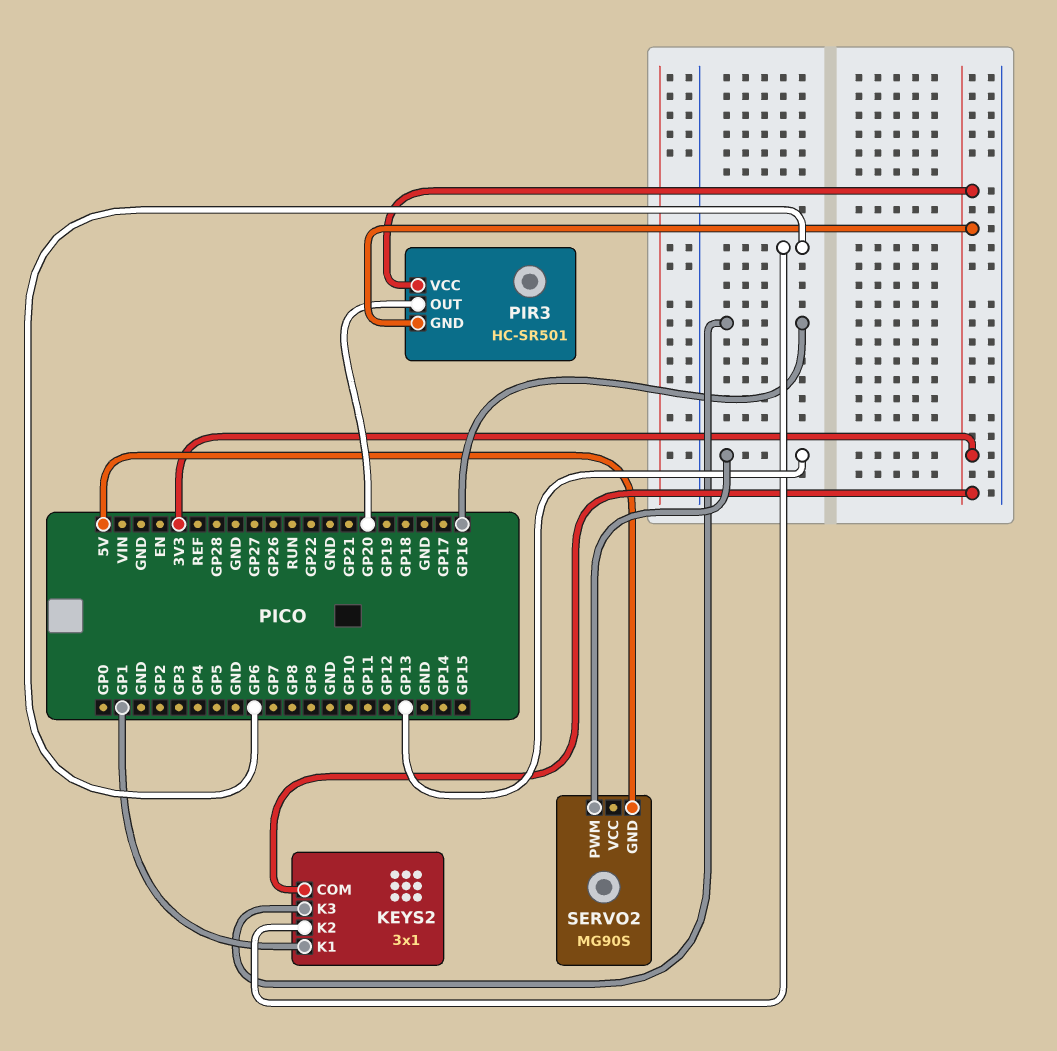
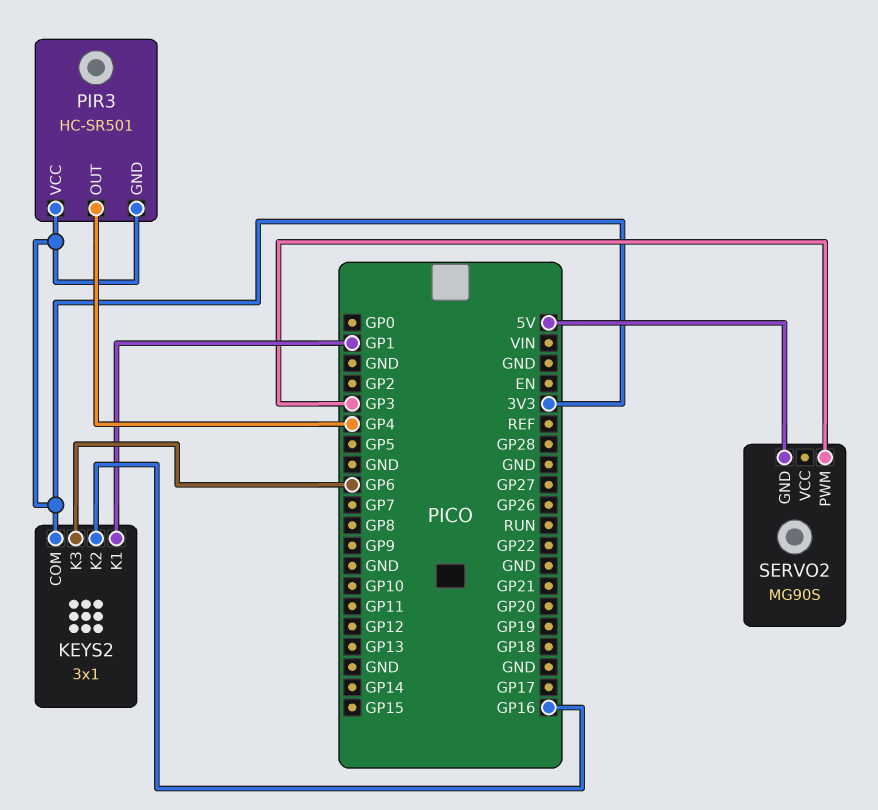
KEYS2 pin K2: GP6 -> GP16
KEYS2 pin K3: GP16 -> GP6
PIR3 pin OUT: GP20 -> GP4
SERVO2 pin PWM: GP13 -> GP3

